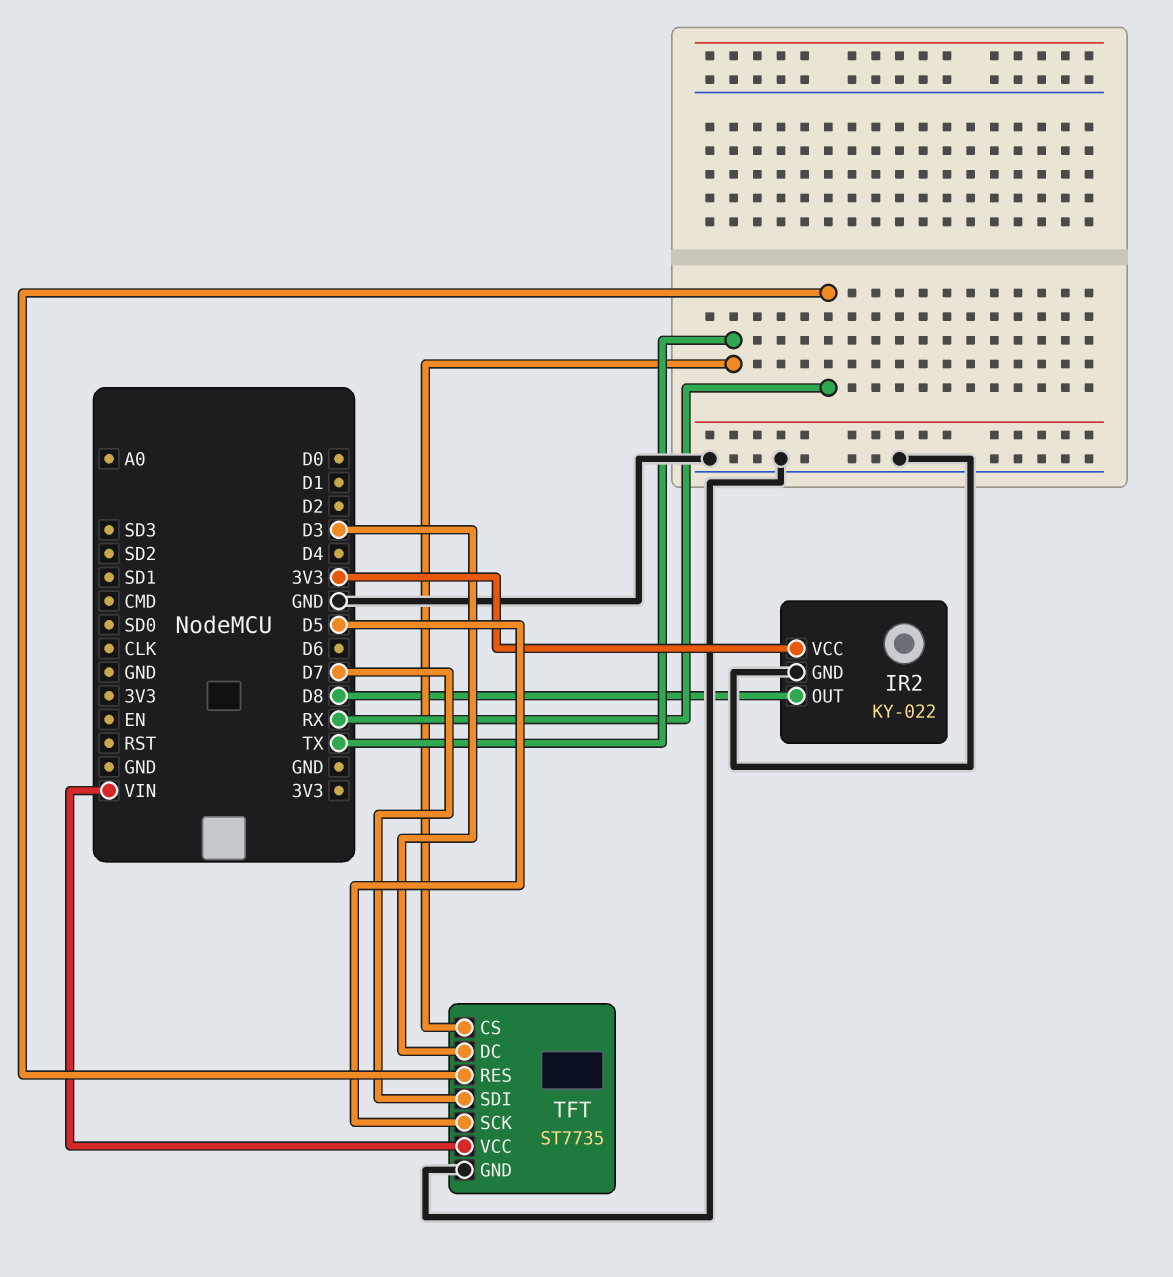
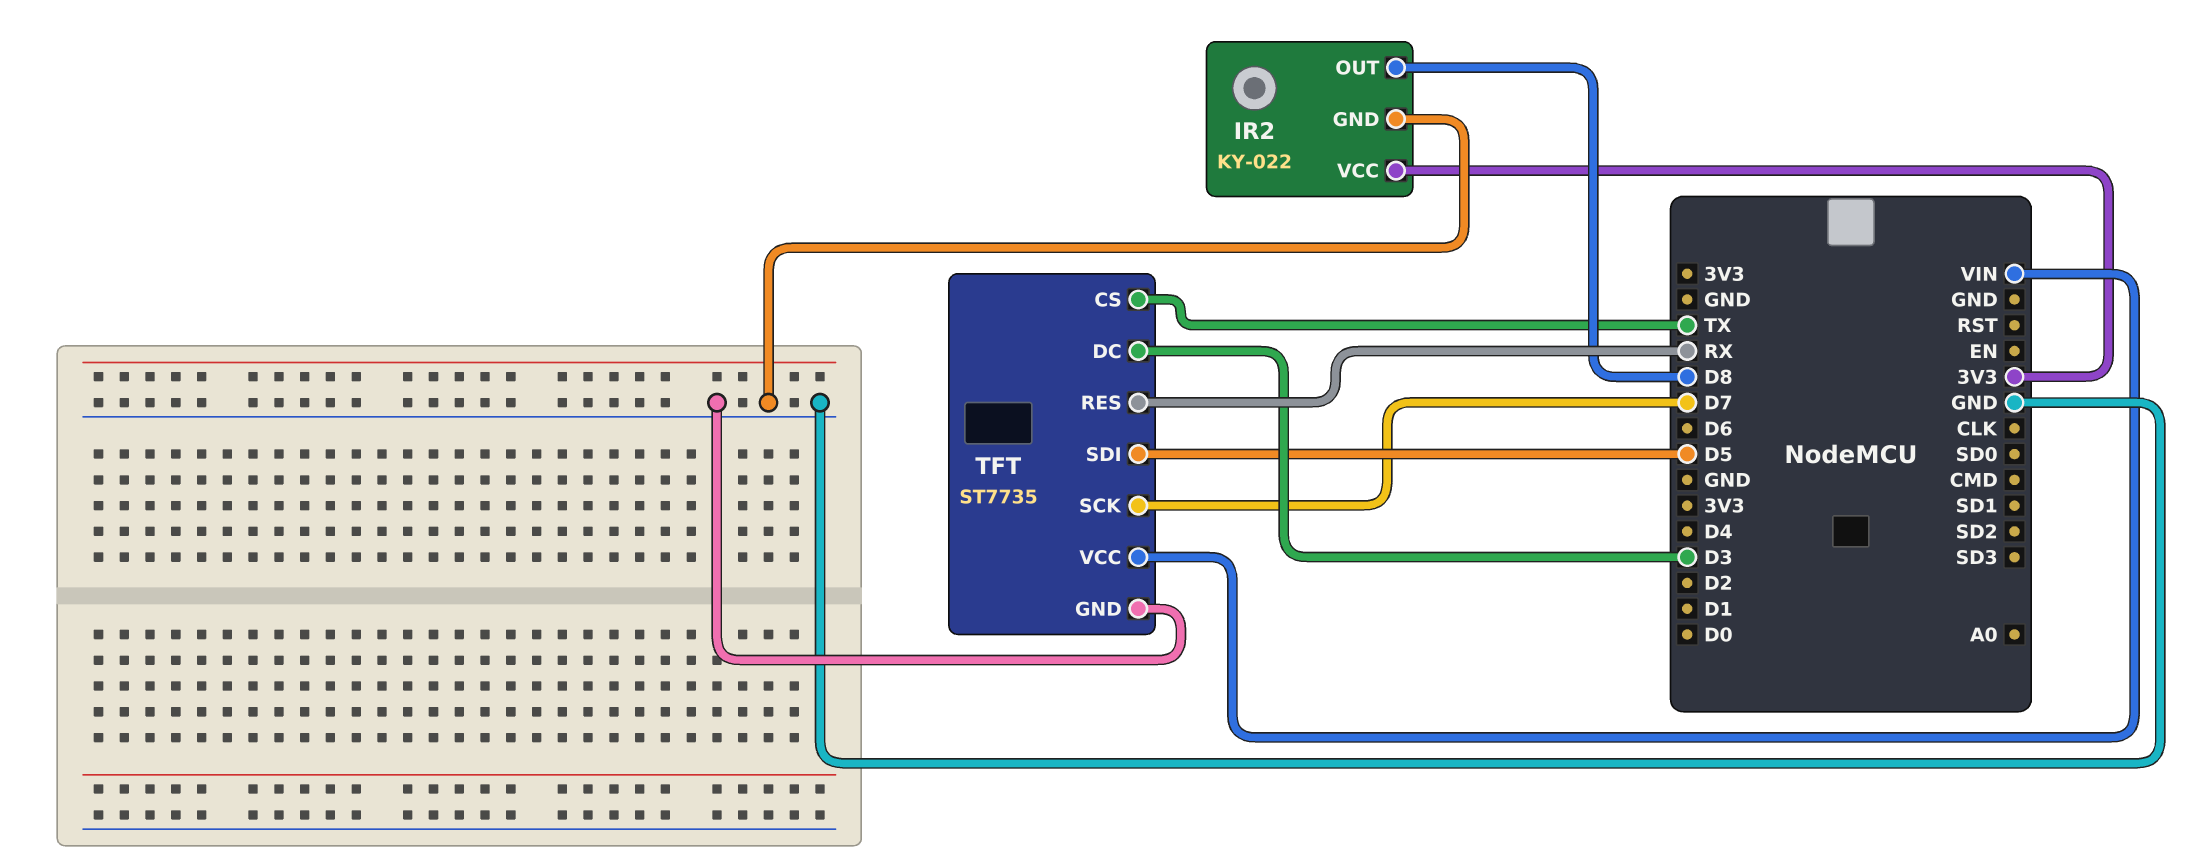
TFT pin SCK: D5 -> D7
TFT pin SDI: D7 -> D5

